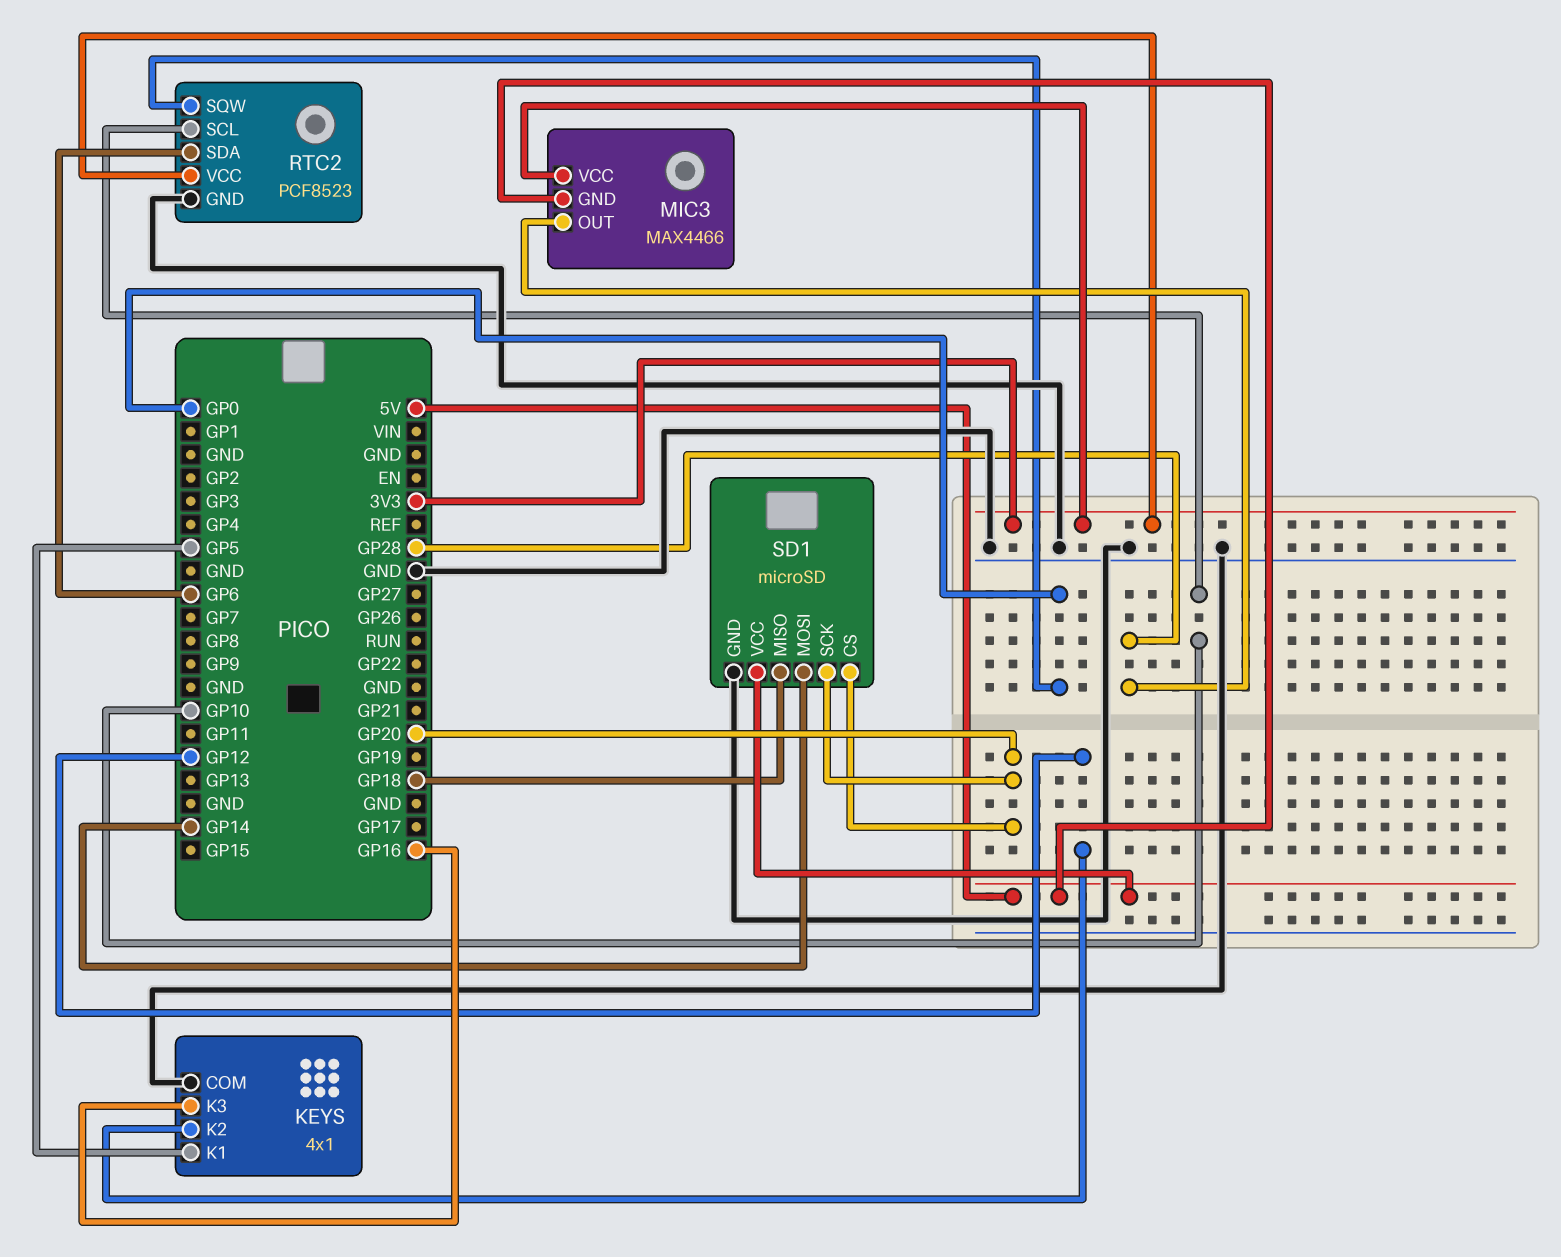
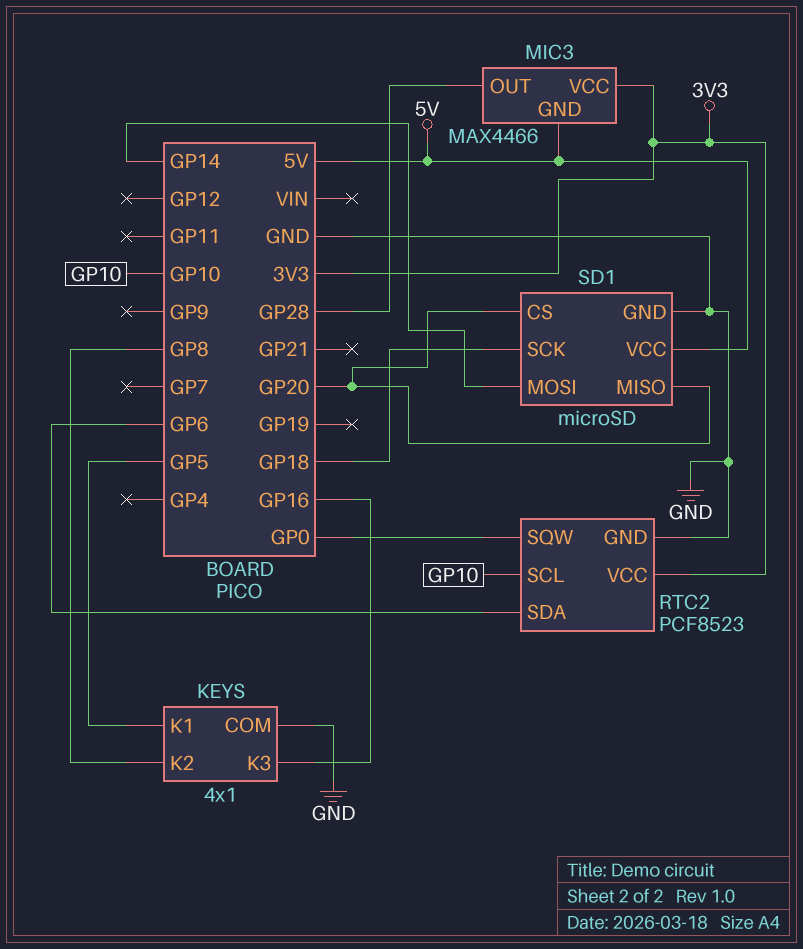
KEYS pin K2: GP12 -> GP8
SD1 pin MISO: GP18 -> GP20
SD1 pin SCK: GP20 -> GP18

